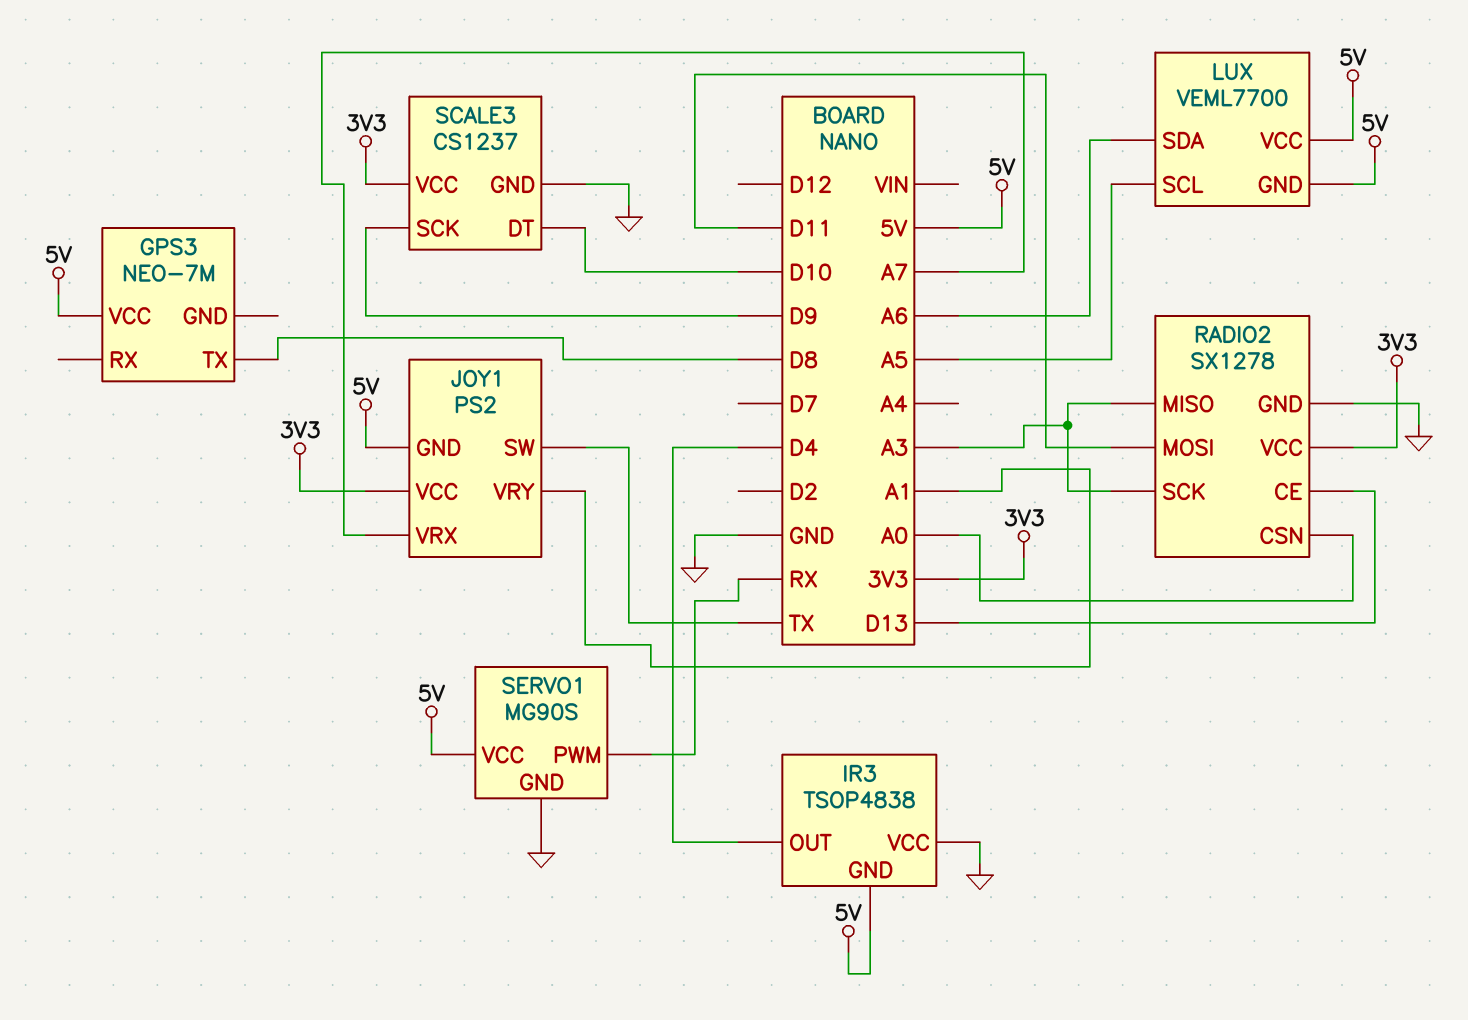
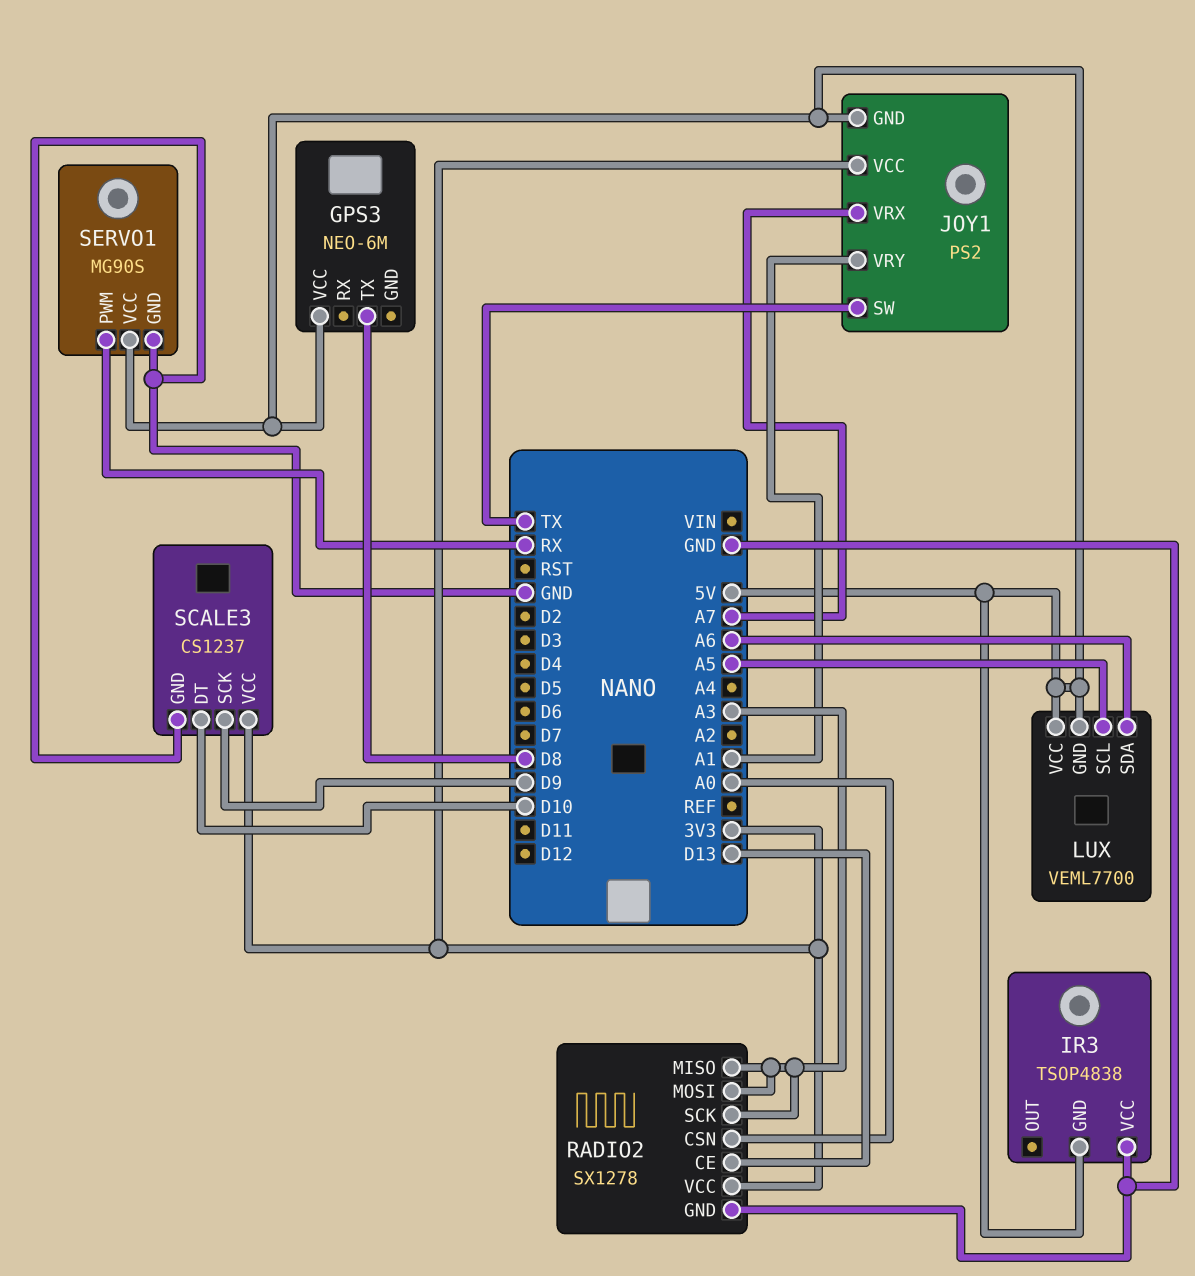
GPS3: NEO-7M -> NEO-6M
IR3 pin OUT: D4 -> none
RADIO2 pin MOSI: D11 -> A3

